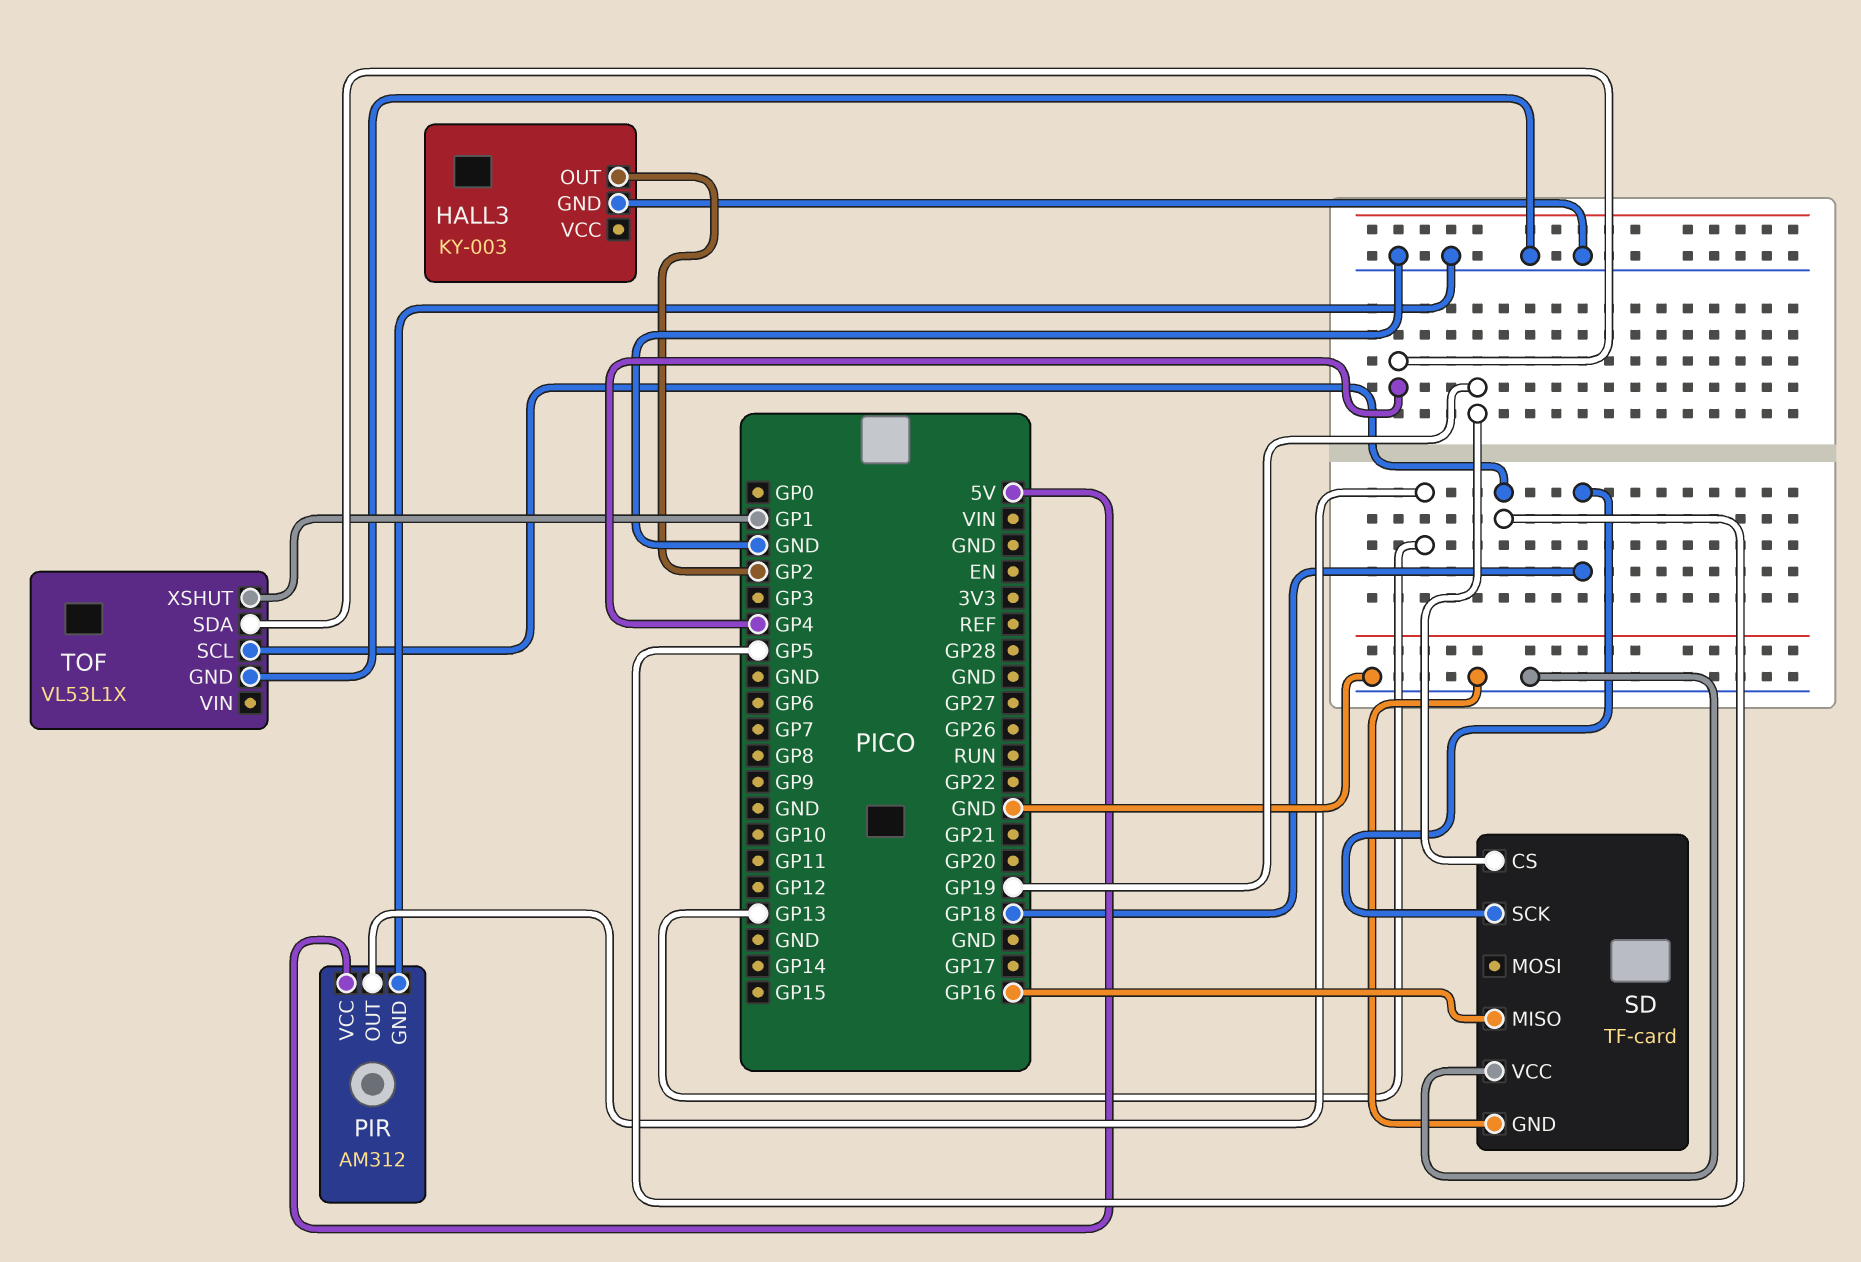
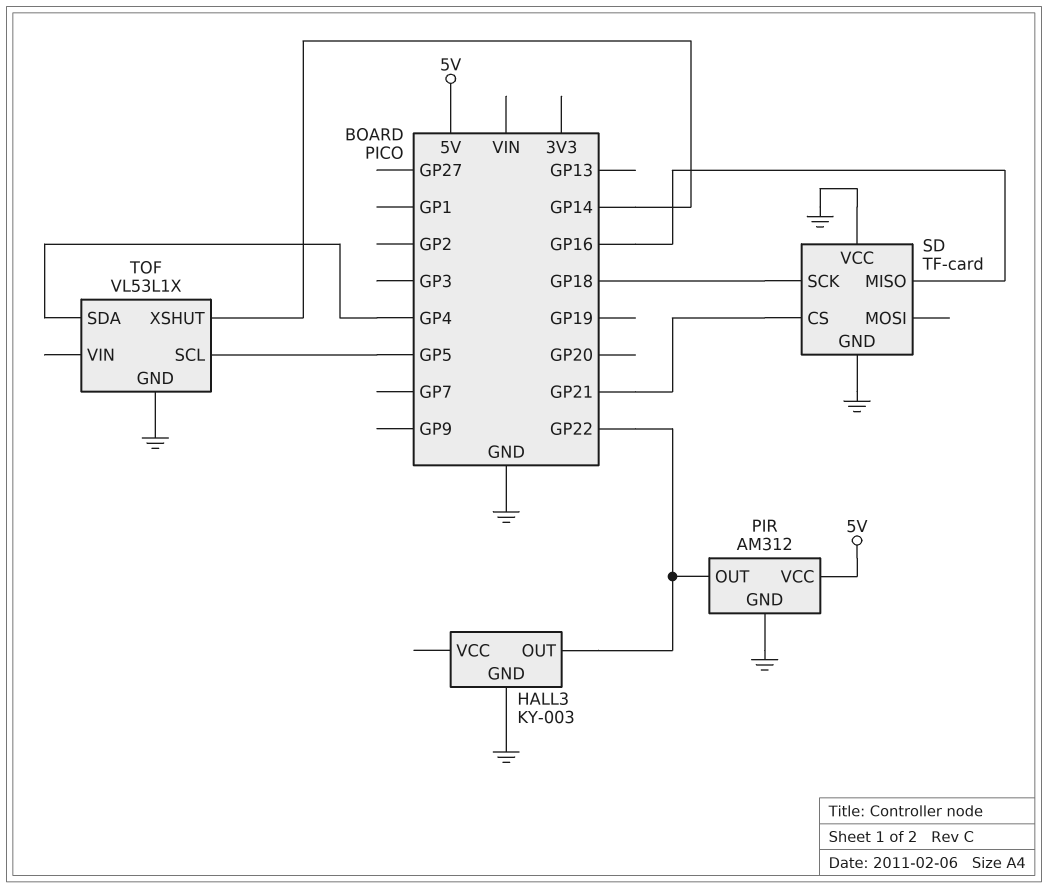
HALL3 pin OUT: GP2 -> GP22
PIR pin OUT: GP13 -> GP22
SD pin CS: GP19 -> GP21
TOF pin XSHUT: GP1 -> GP14

